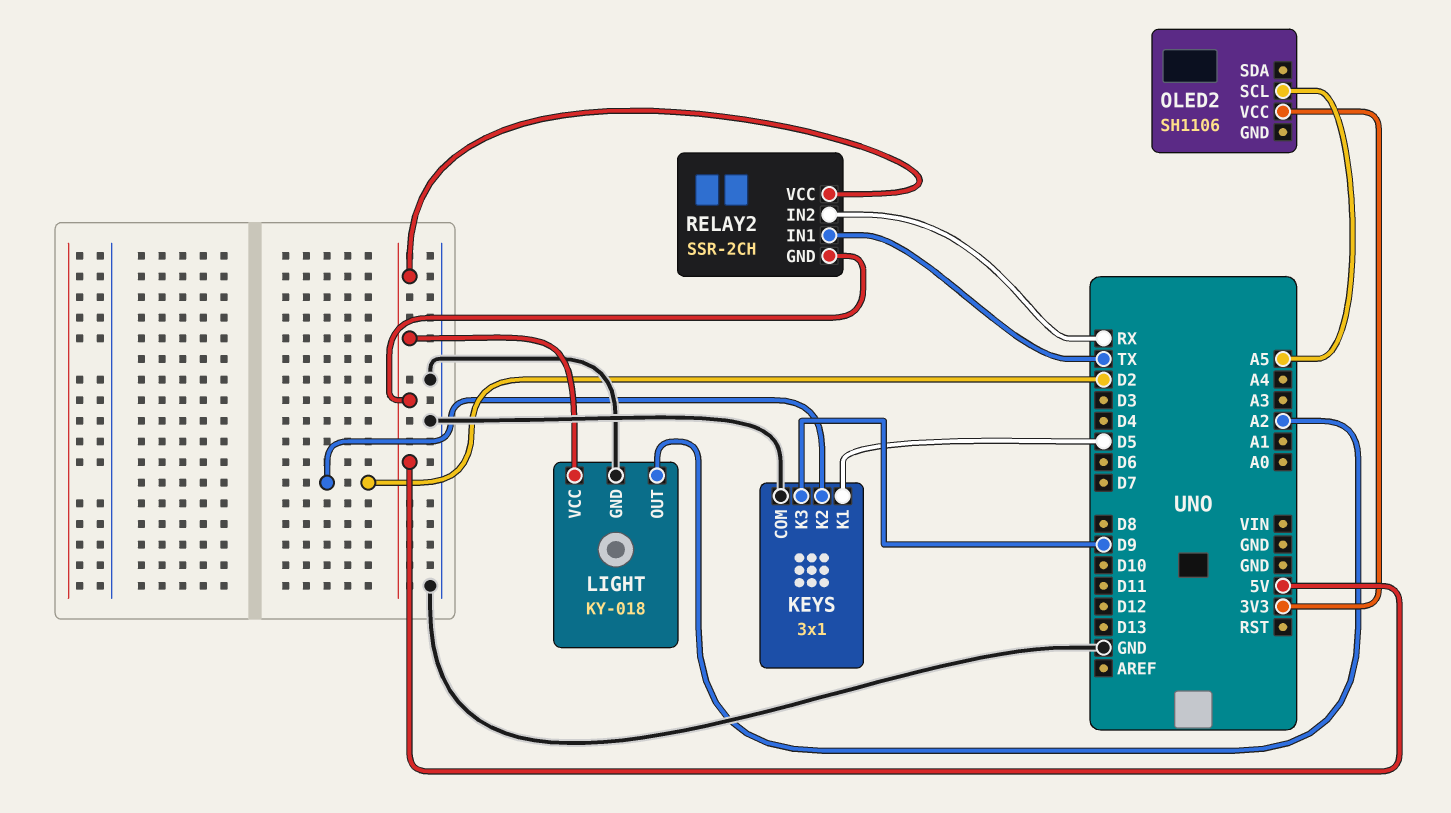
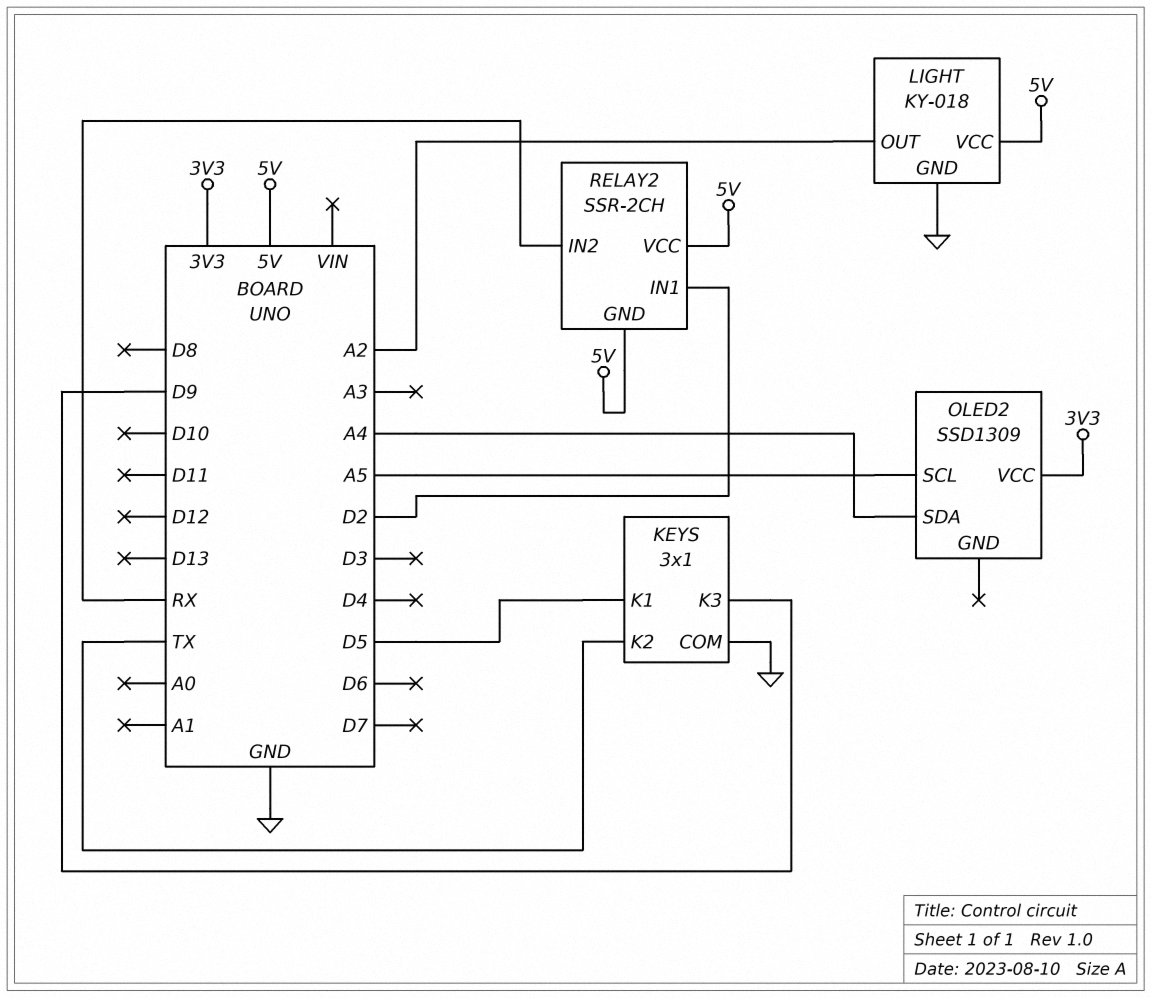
KEYS pin K2: D2 -> TX
OLED2: SH1106 -> SSD1309
OLED2 pin SDA: none -> A4
RELAY2 pin IN1: TX -> D2

